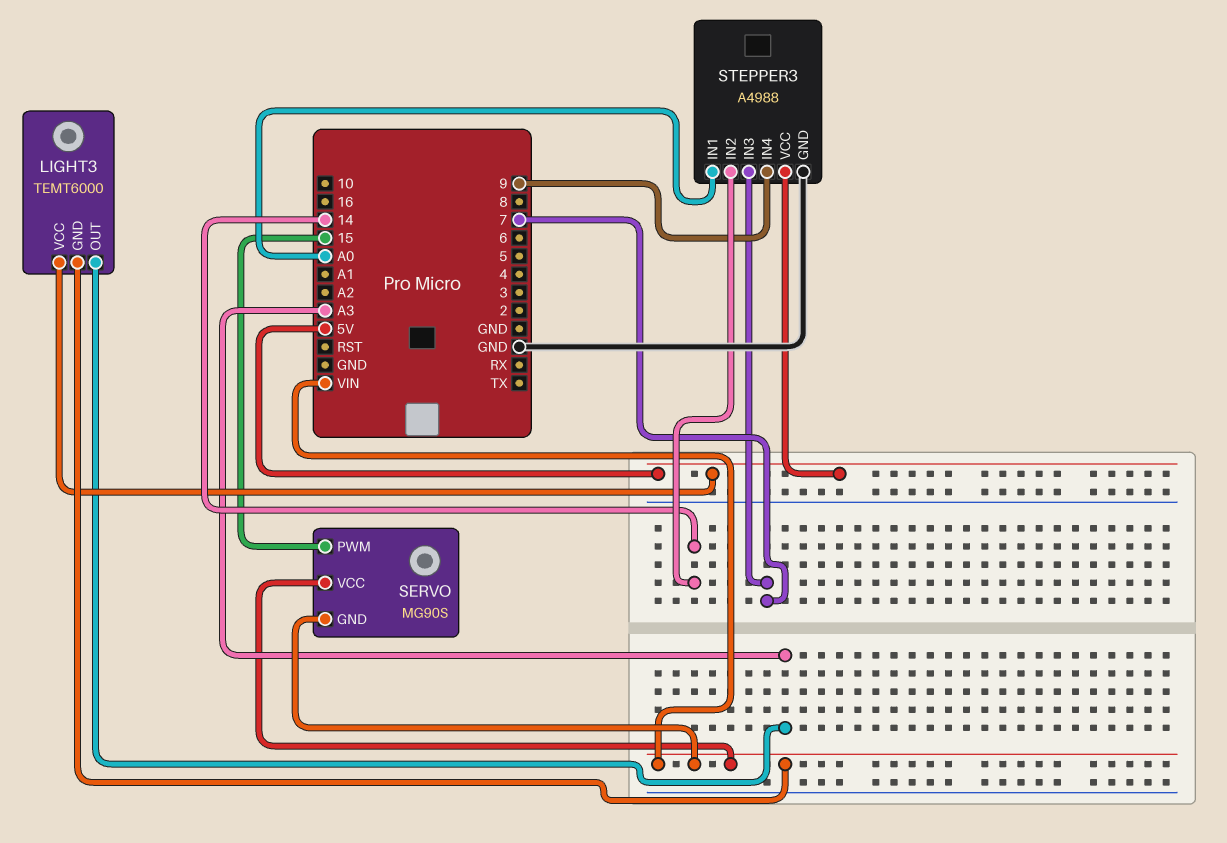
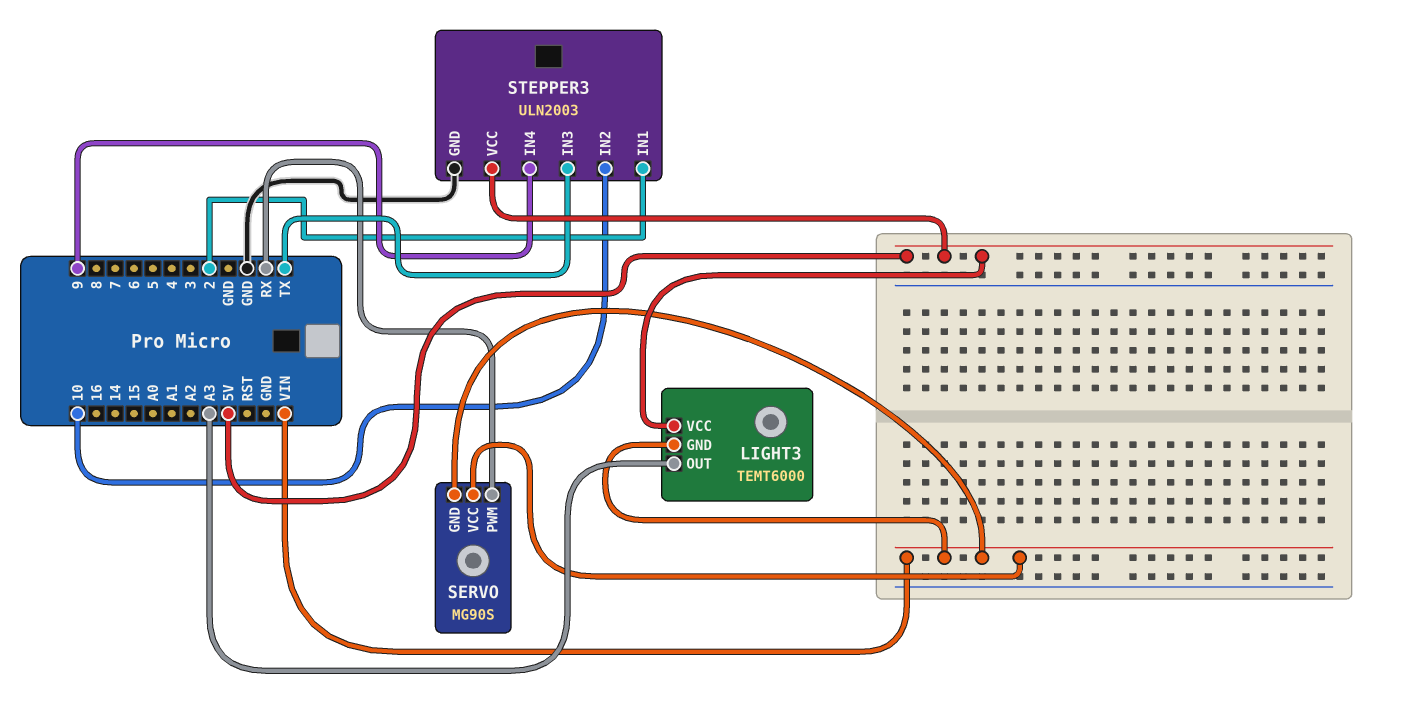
SERVO pin PWM: 15 -> RX
STEPPER3: A4988 -> ULN2003
STEPPER3 pin IN1: A0 -> 2
STEPPER3 pin IN2: 14 -> 10
STEPPER3 pin IN3: 7 -> TX

